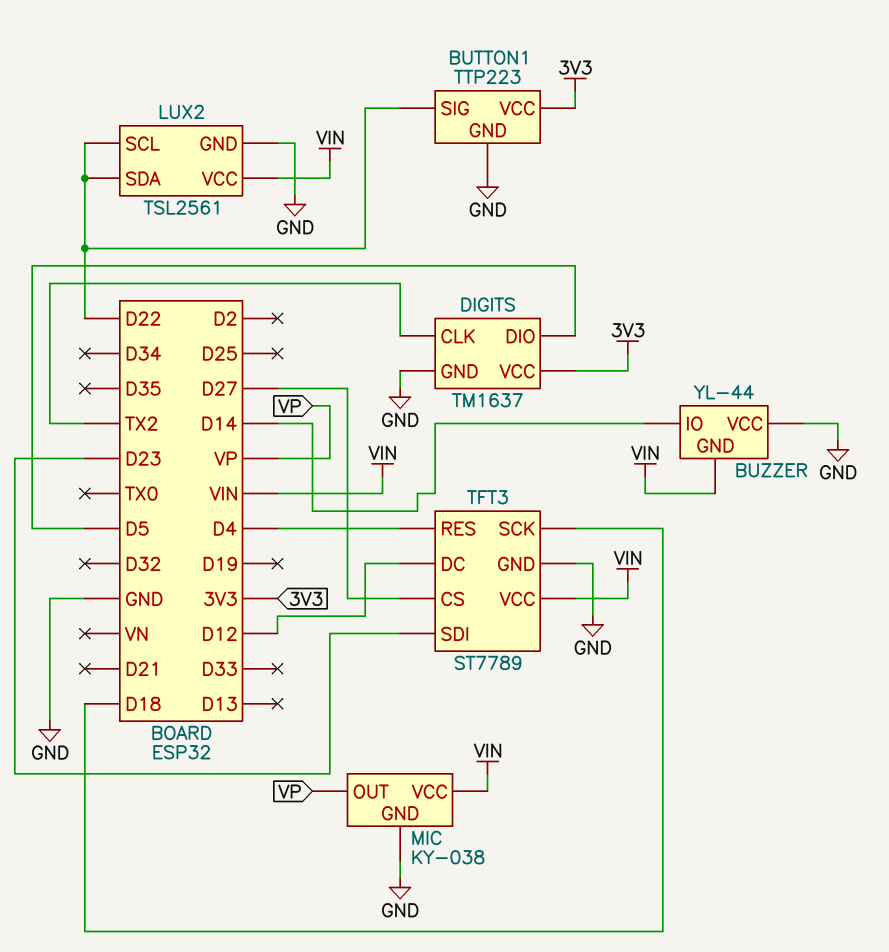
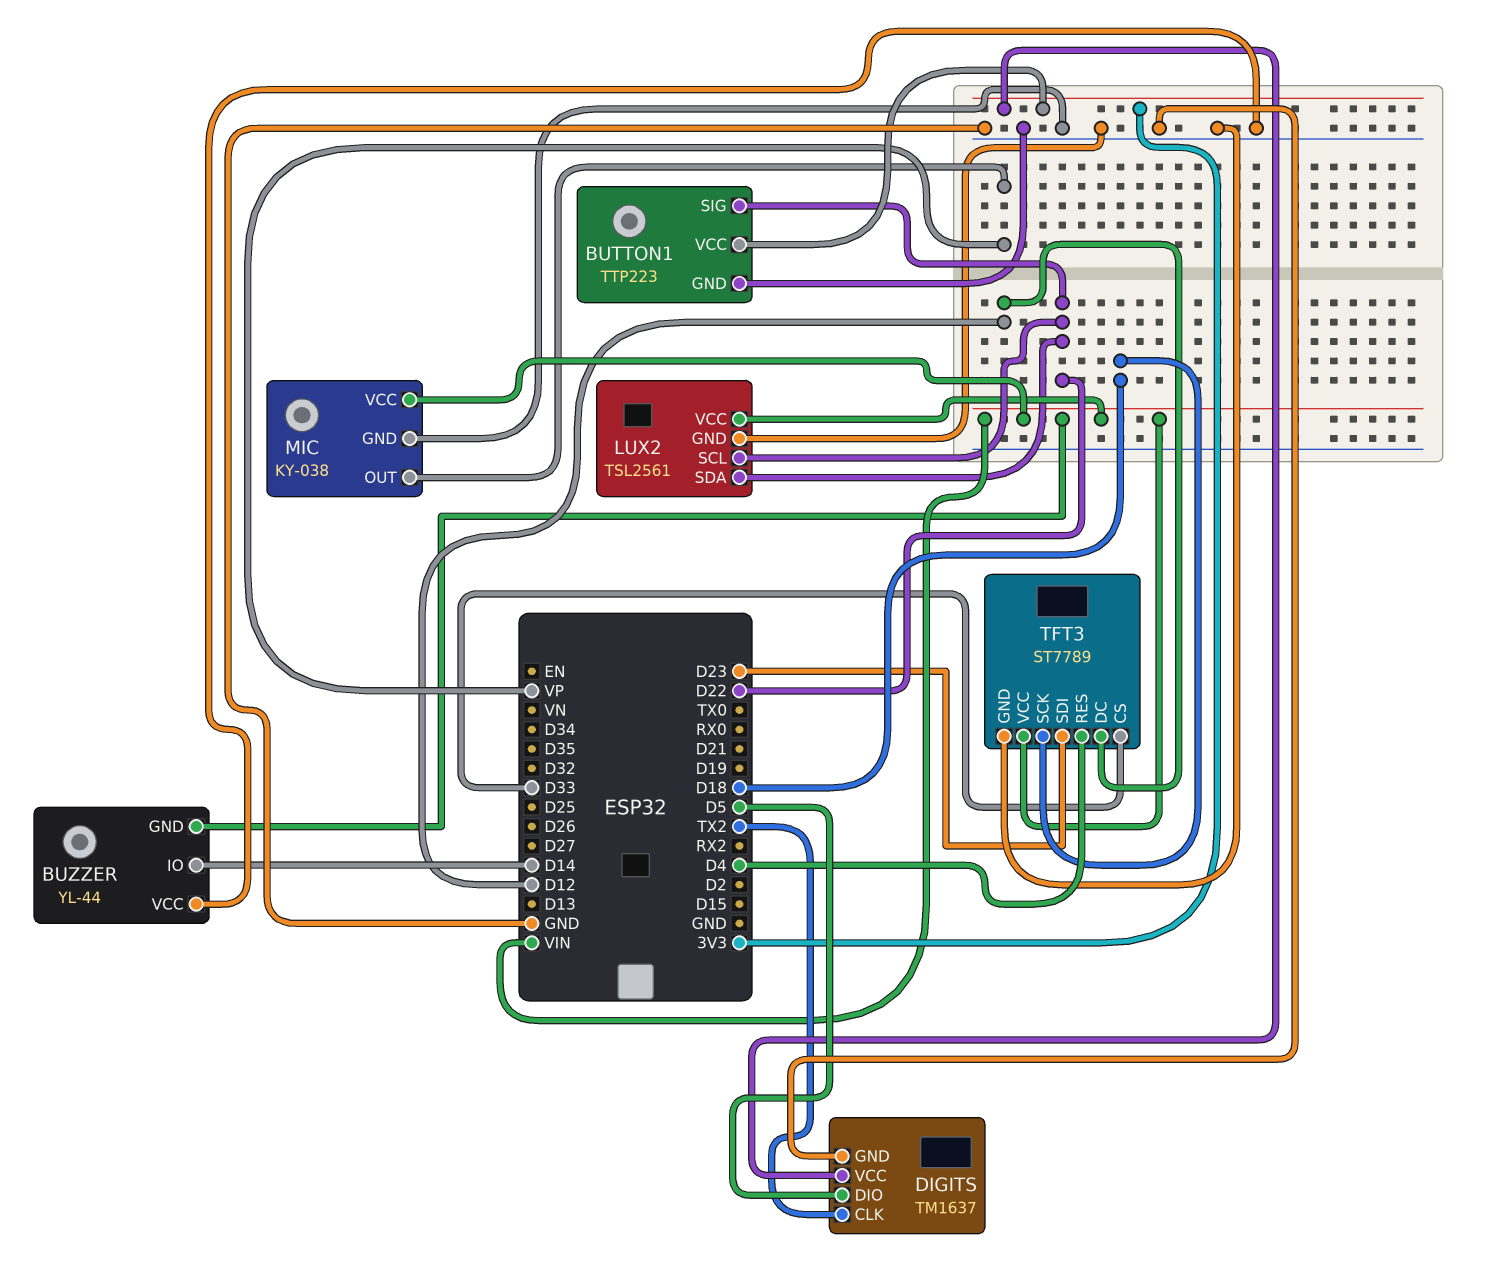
TFT3 pin CS: D27 -> D33

